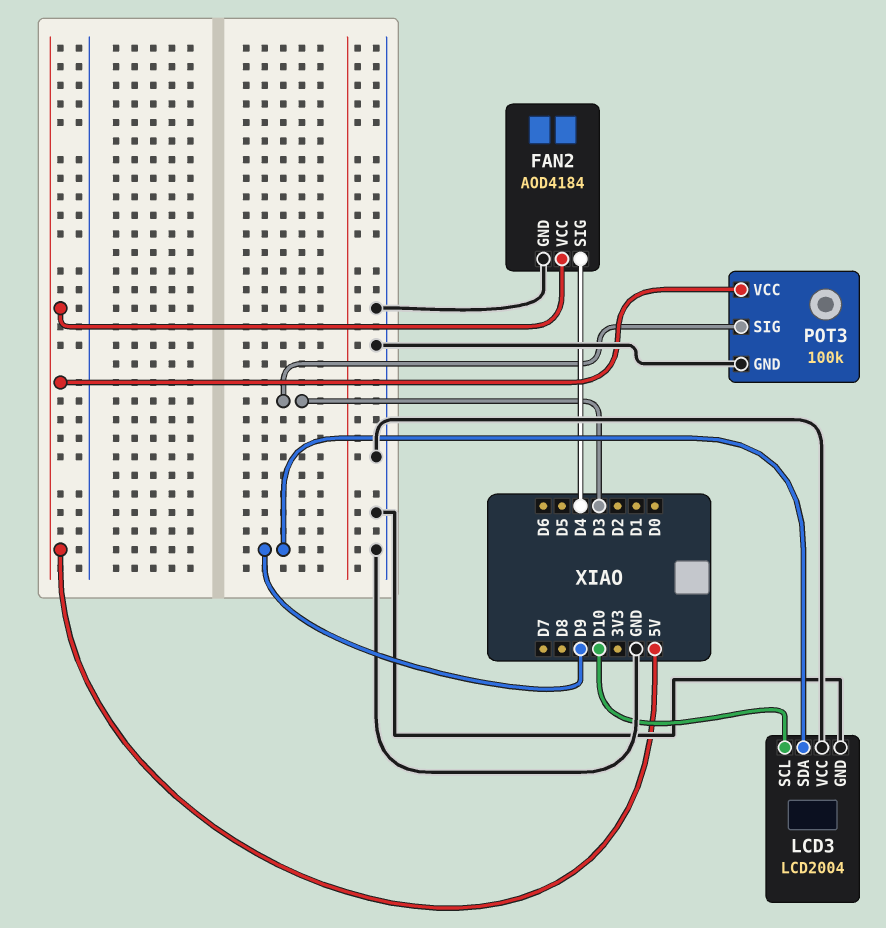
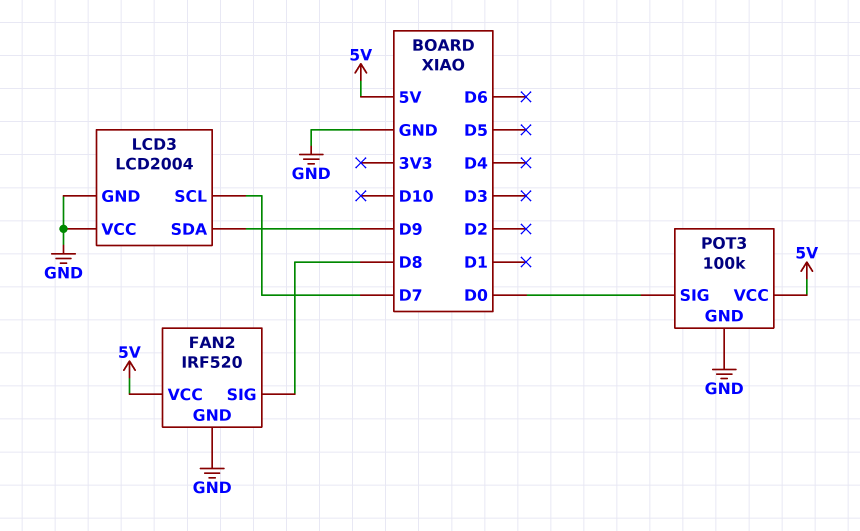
FAN2: AOD4184 -> IRF520
FAN2 pin SIG: D4 -> D8
LCD3 pin SCL: D10 -> D7
POT3 pin SIG: D3 -> D0

